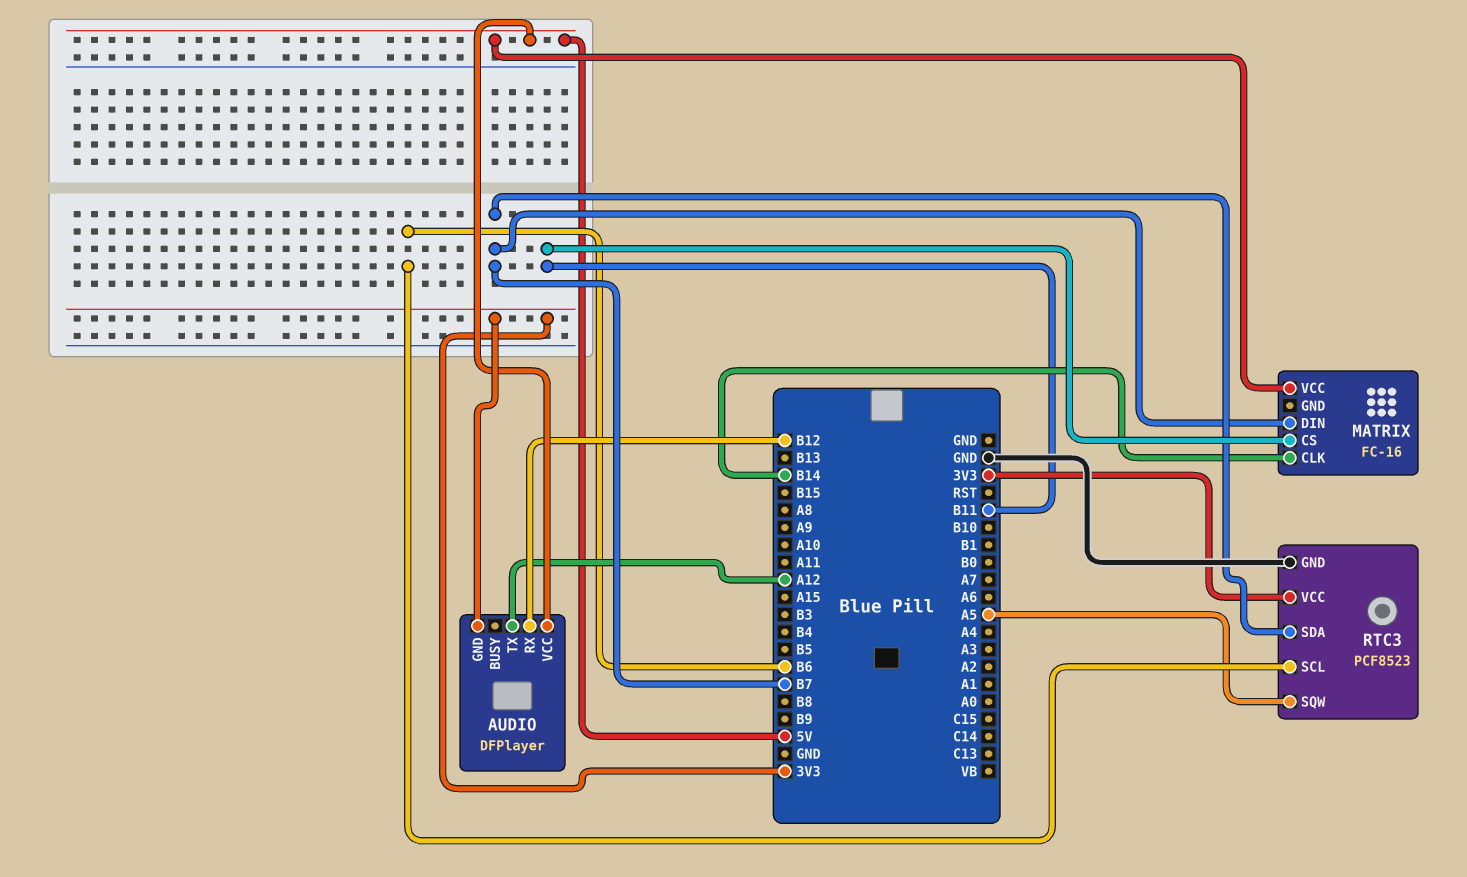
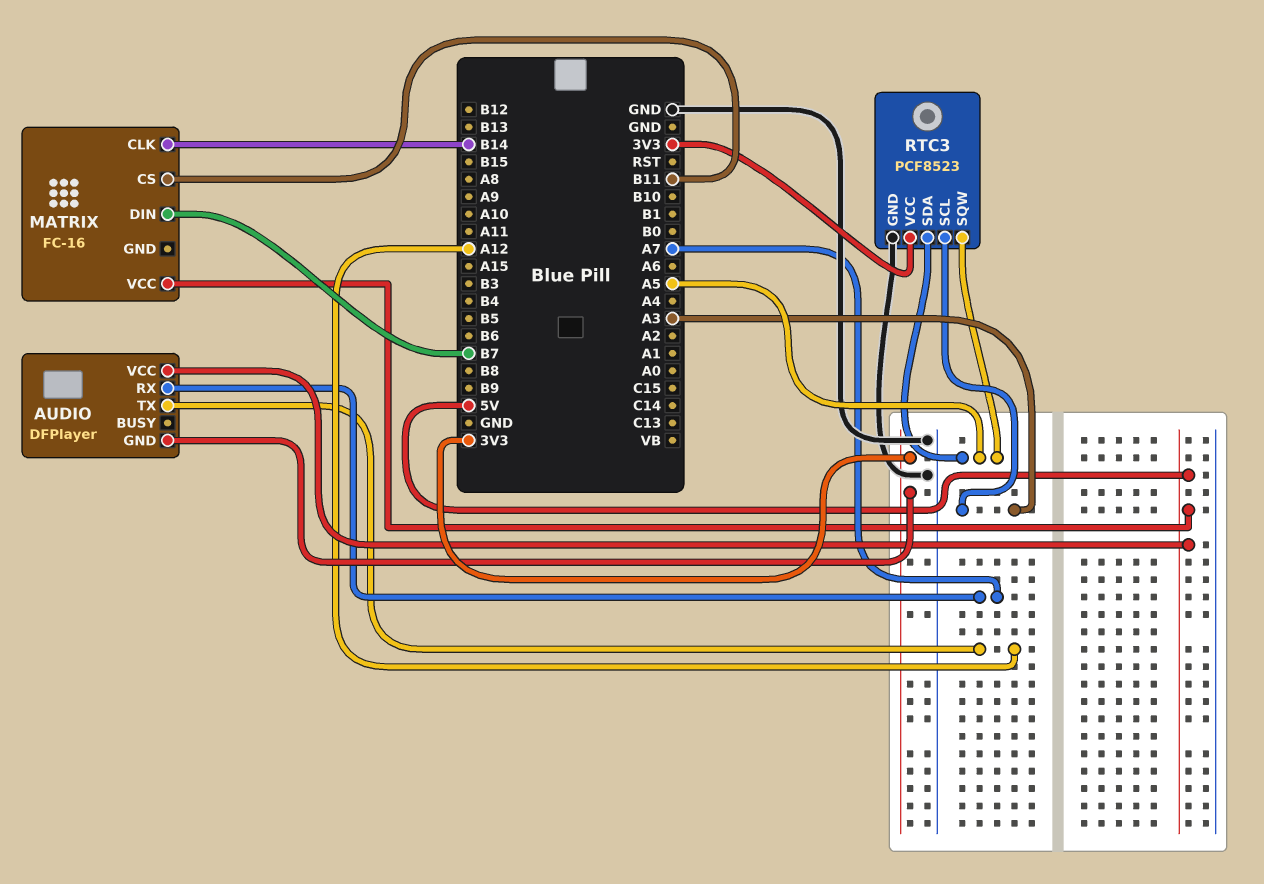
AUDIO pin RX: B12 -> A7
RTC3 pin SCL: B6 -> A3
RTC3 pin SDA: B7 -> A5

